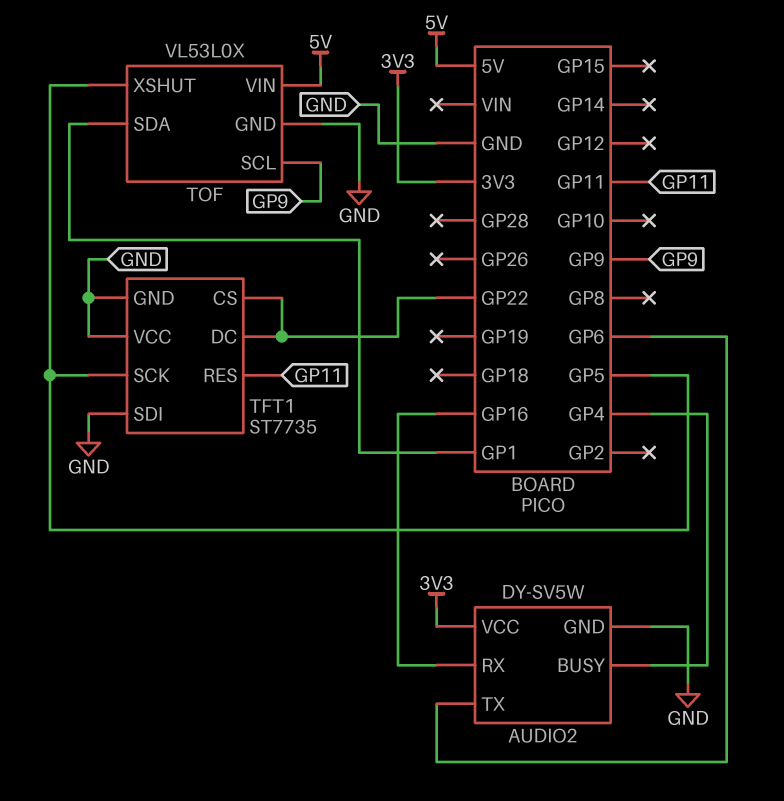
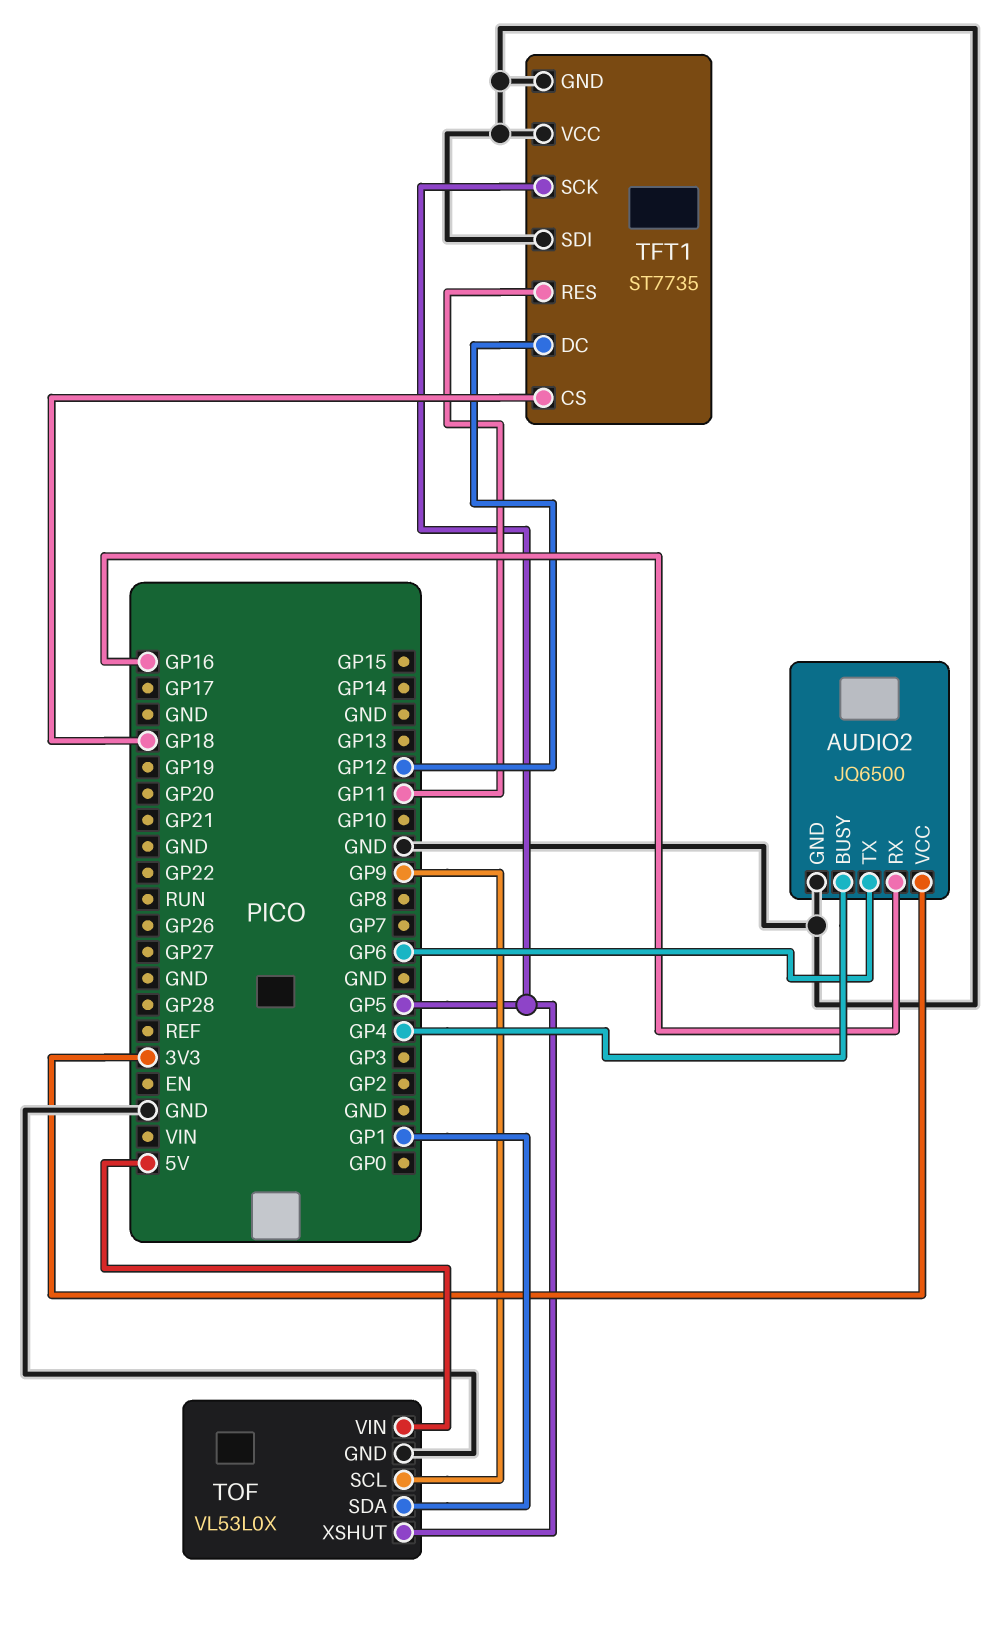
AUDIO2: DY-SV5W -> JQ6500
TFT1 pin CS: GP22 -> GP18
TFT1 pin DC: GP22 -> GP12

